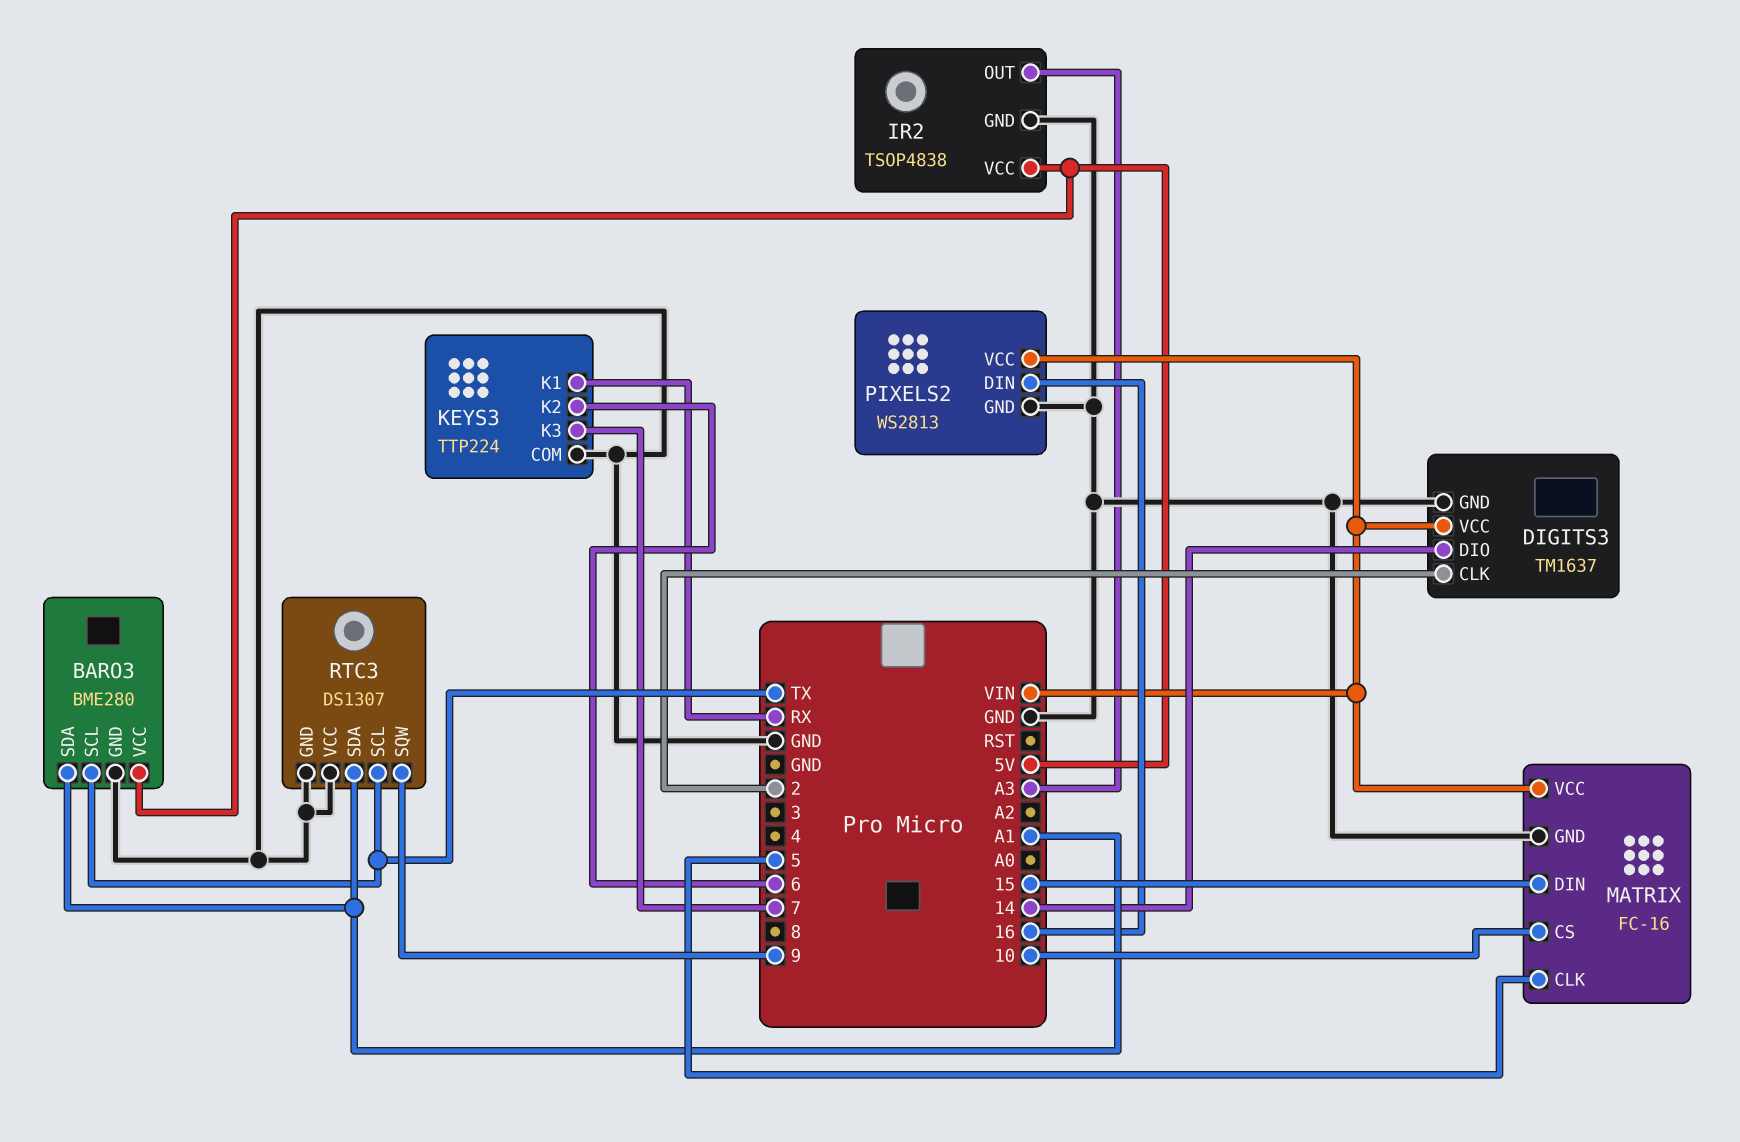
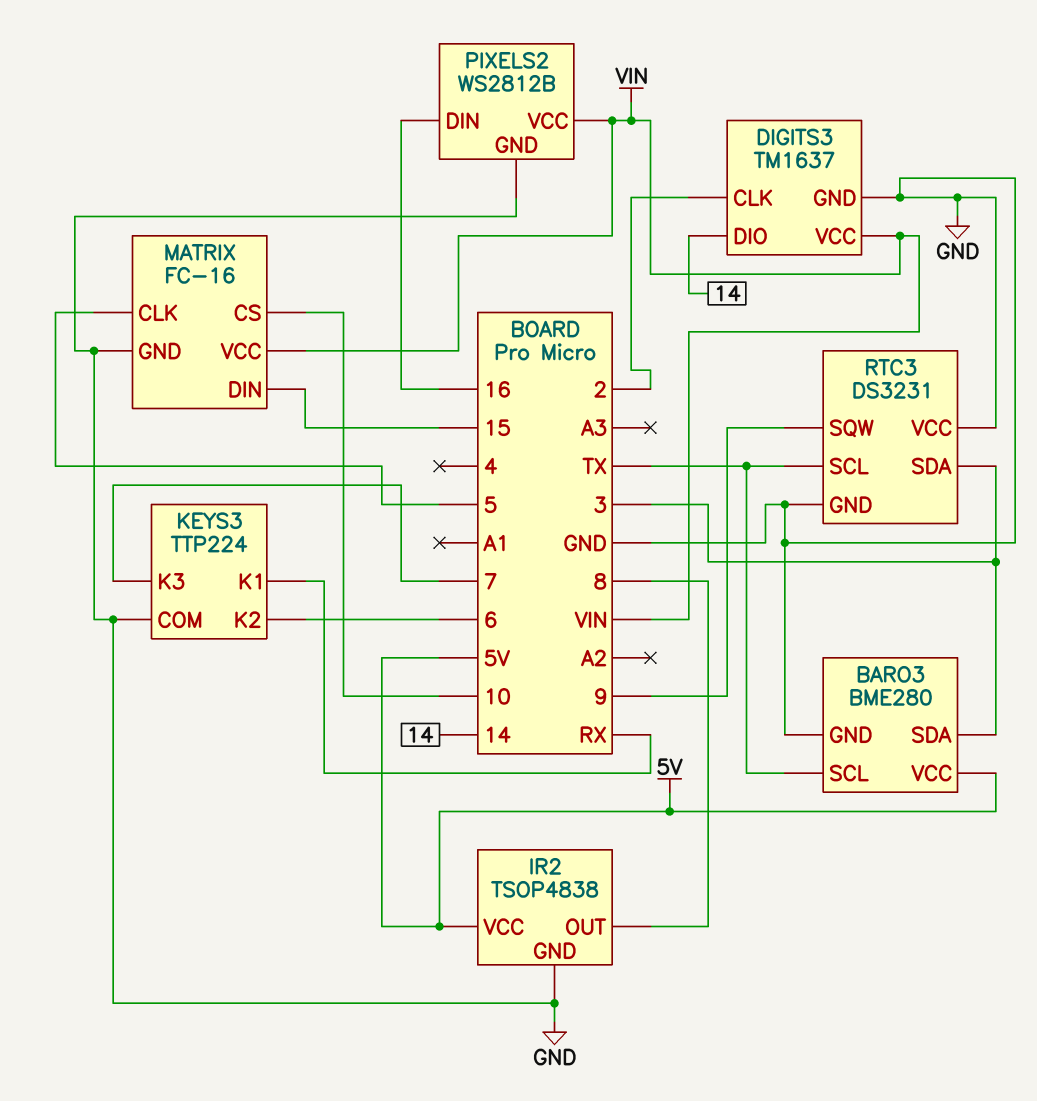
BARO3 pin SDA: A1 -> 3
IR2 pin OUT: A3 -> 8
PIXELS2: WS2813 -> WS2812B
RTC3: DS1307 -> DS3231
RTC3 pin SDA: A1 -> 3

